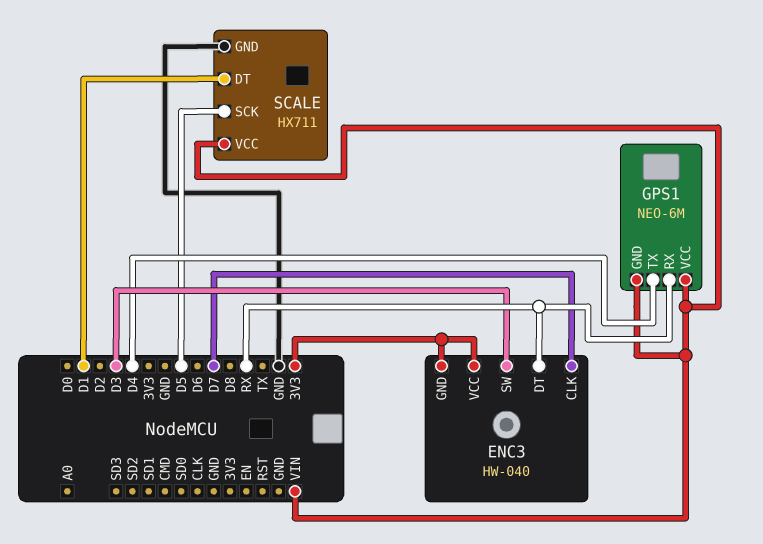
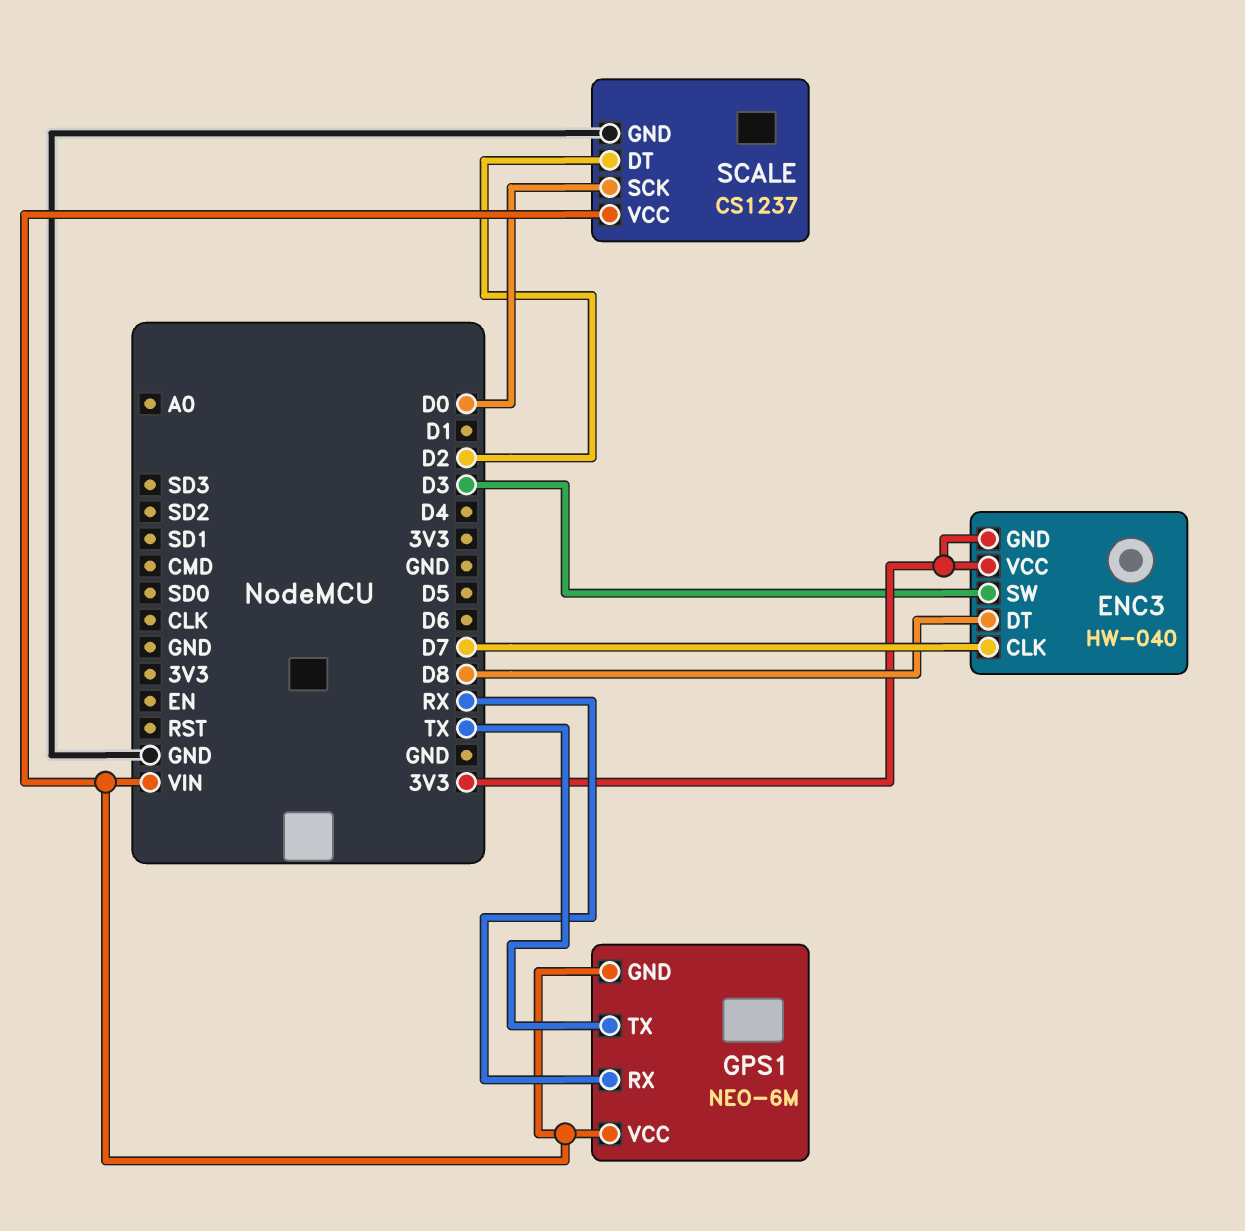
ENC3 pin DT: RX -> D8
GPS1 pin TX: D4 -> TX
SCALE: HX711 -> CS1237
SCALE pin DT: D1 -> D2
SCALE pin SCK: D5 -> D0

